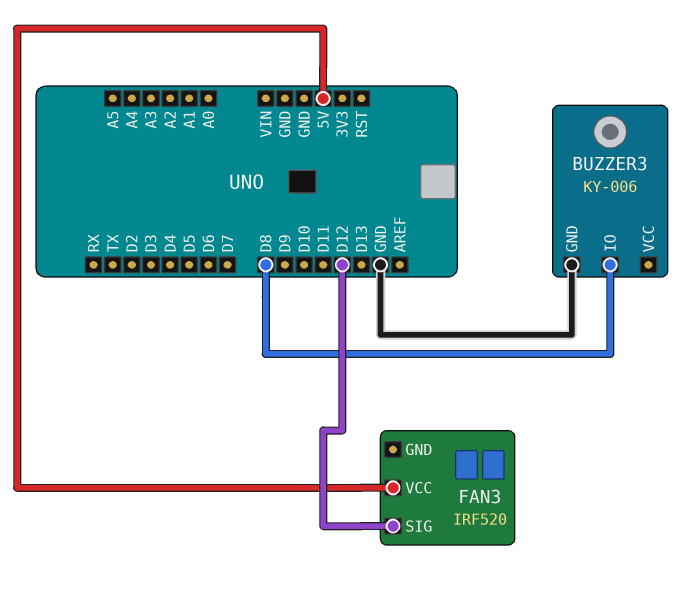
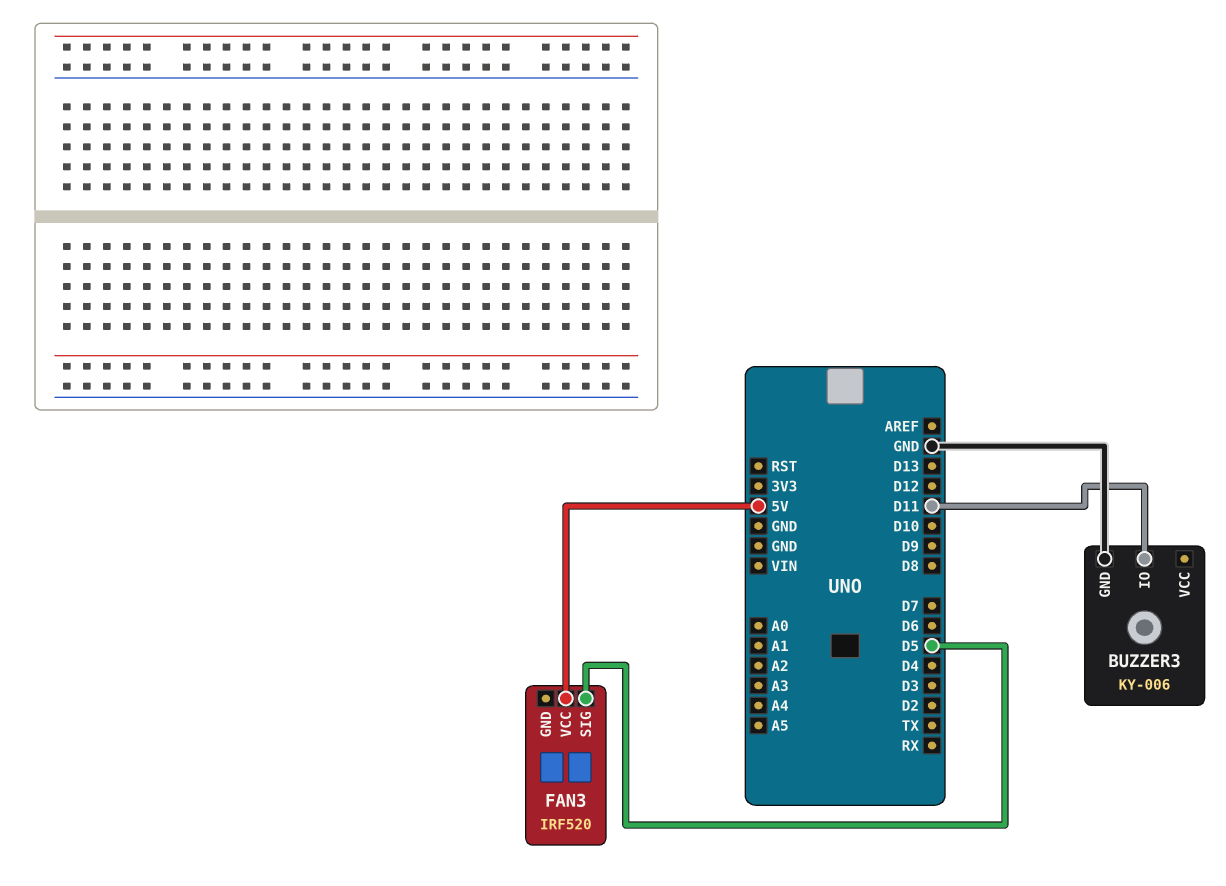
BUZZER3 pin IO: D8 -> D11
FAN3 pin SIG: D12 -> D5

